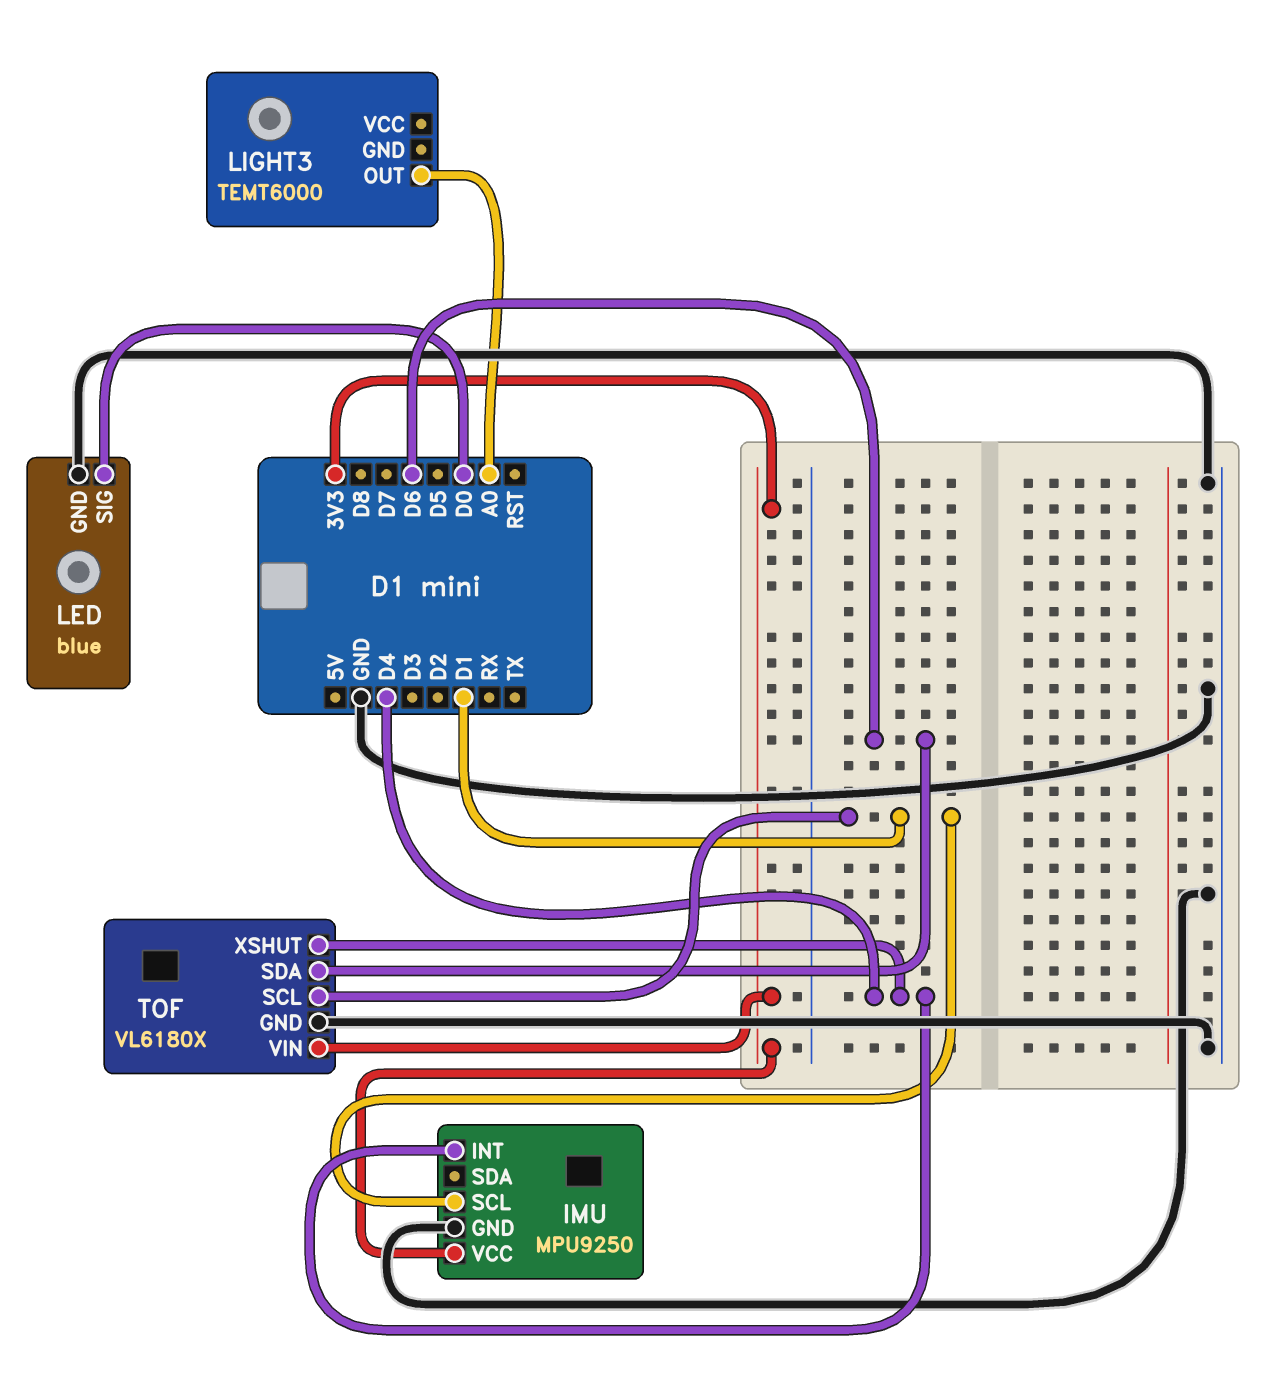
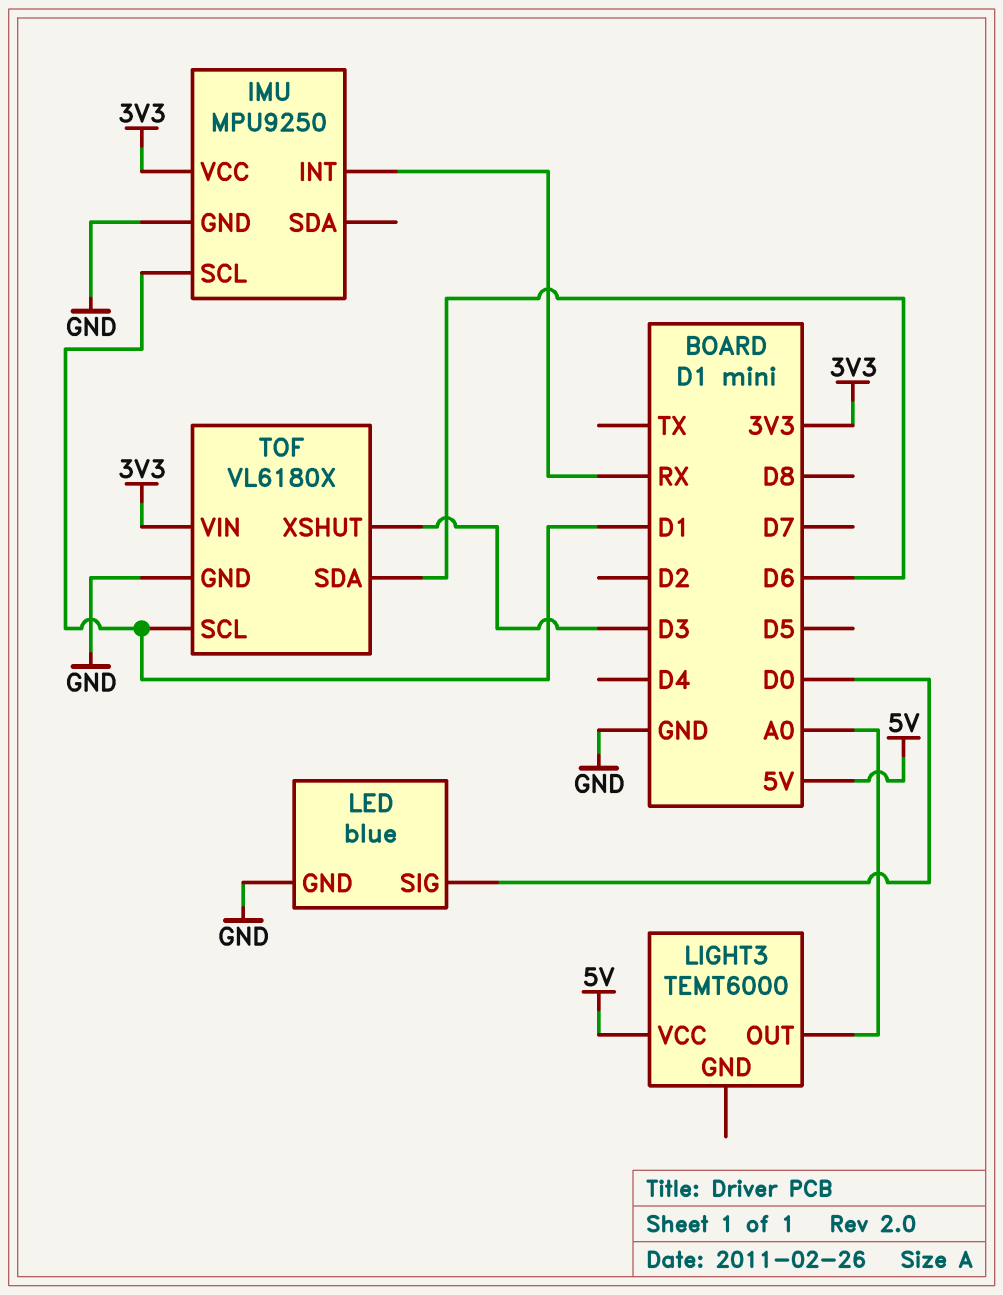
IMU pin INT: D4 -> RX
LIGHT3 pin VCC: none -> 5V
TOF pin XSHUT: D4 -> D3

